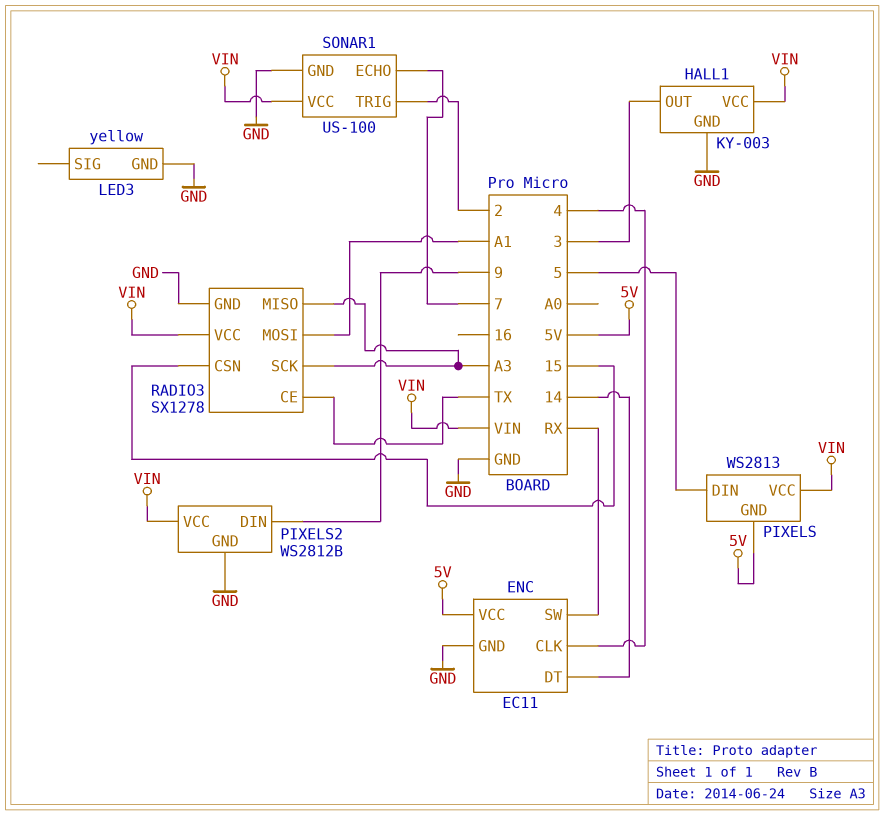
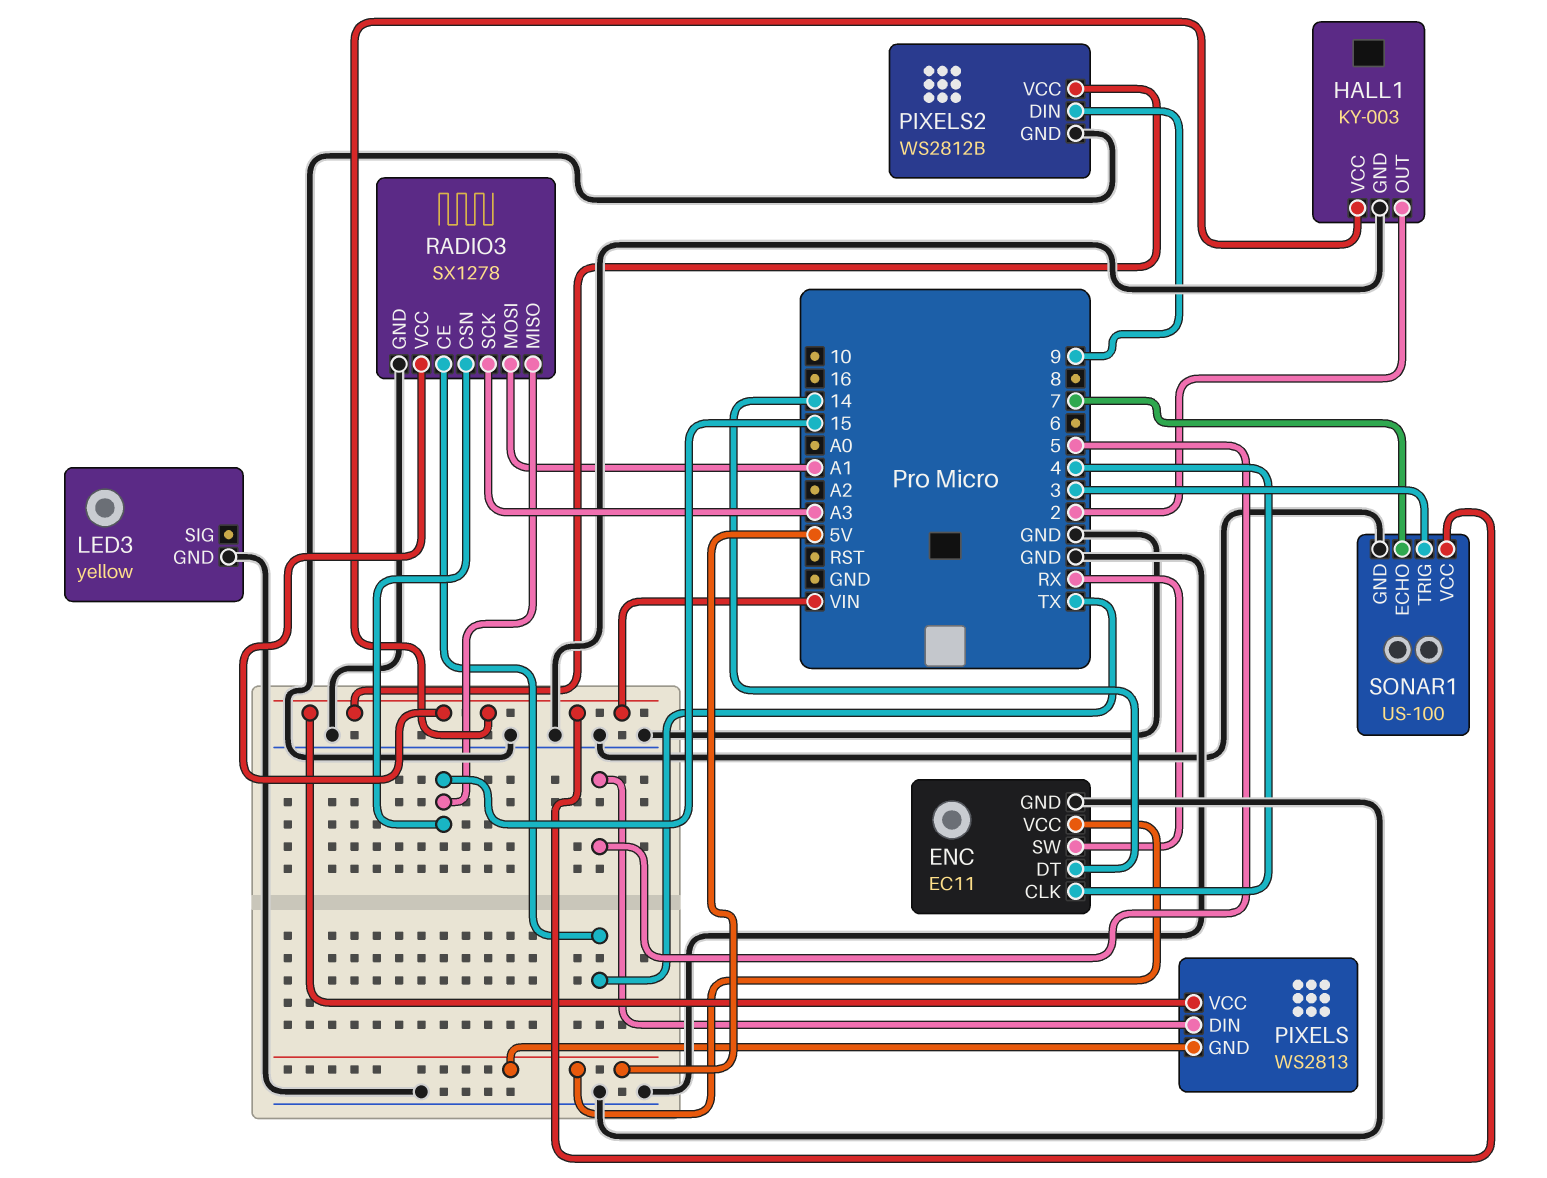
HALL1 pin OUT: 3 -> 2
RADIO3 pin MISO: A3 -> 15
SONAR1 pin TRIG: 2 -> 3

